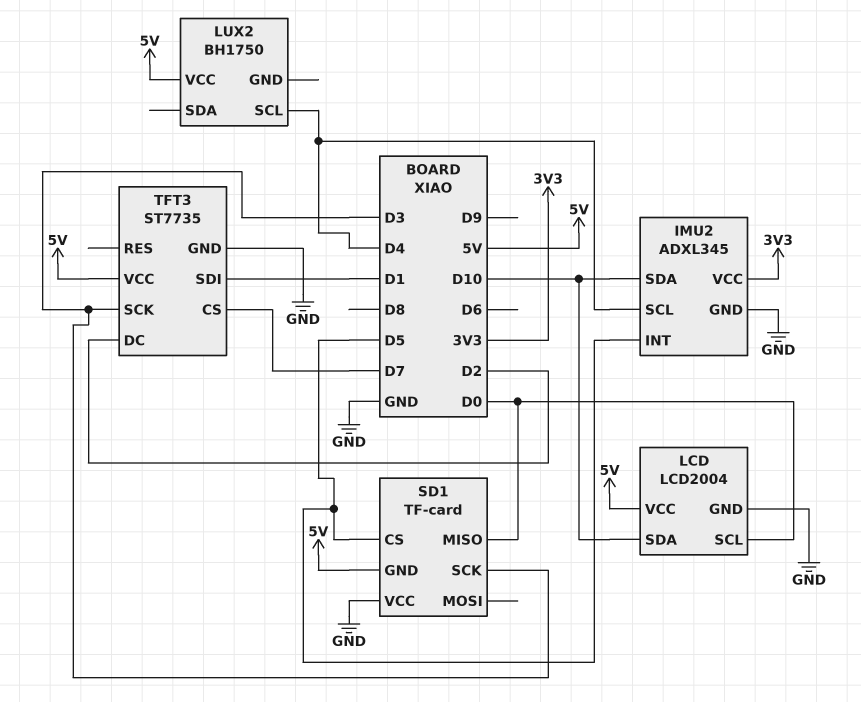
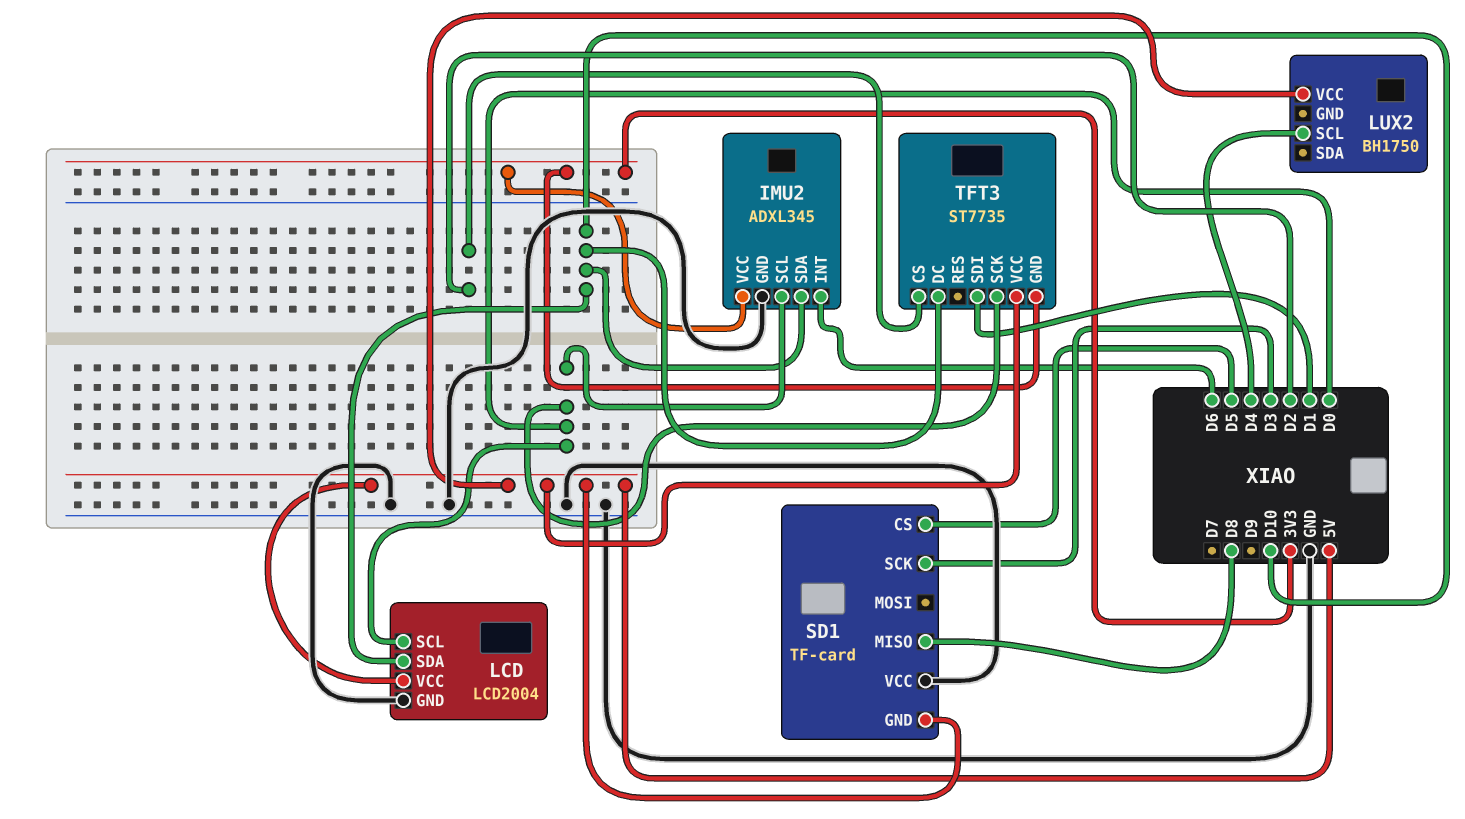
IMU2 pin INT: D5 -> D6
IMU2 pin SCL: D4 -> D0
SD1 pin MISO: D0 -> D8
TFT3 pin CS: D7 -> D2
TFT3 pin DC: D2 -> D10
TFT3 pin GND: GND -> 3V3
TFT3 pin SCK: D3 -> D0

